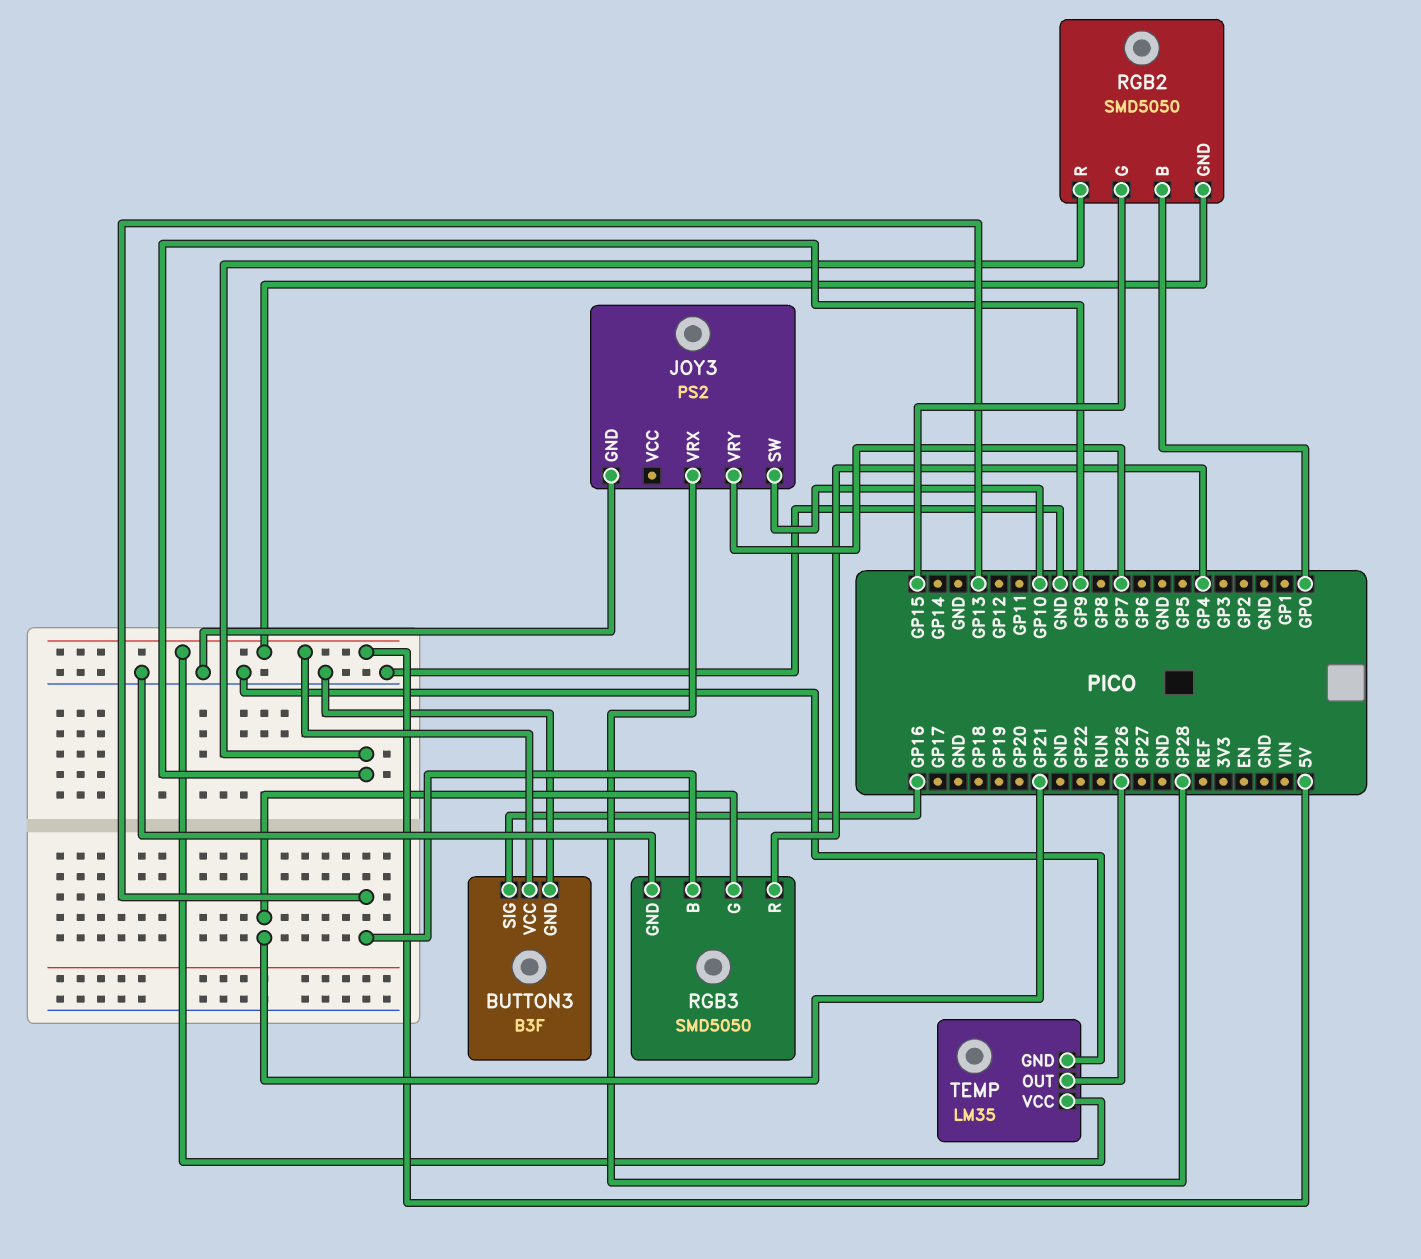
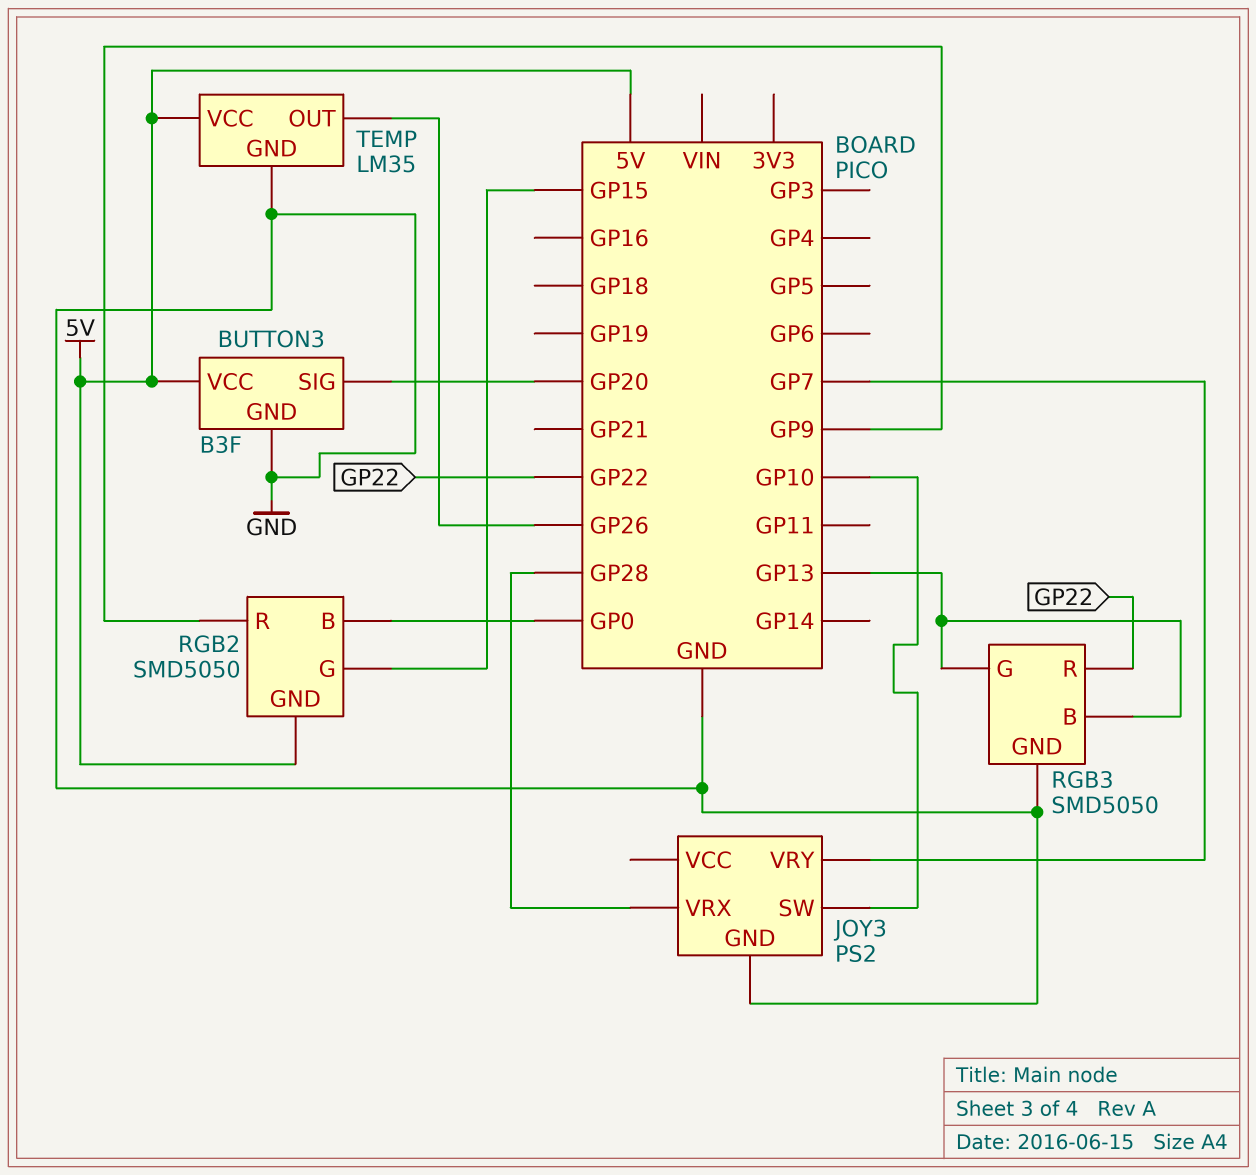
BUTTON3 pin SIG: GP16 -> GP20
RGB3 pin G: GP21 -> GP13
RGB3 pin R: GP4 -> GP22

